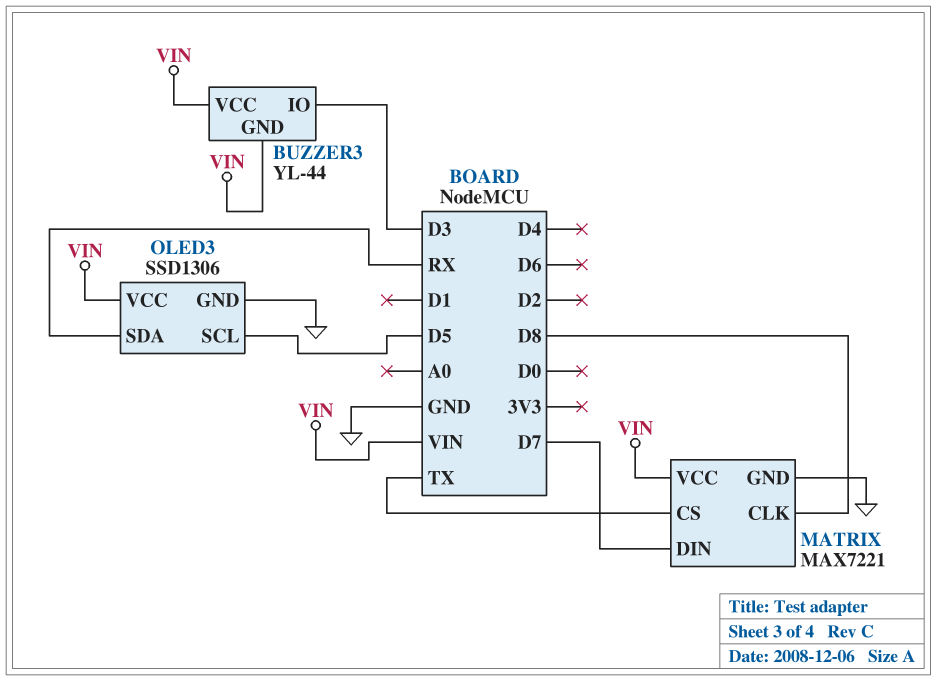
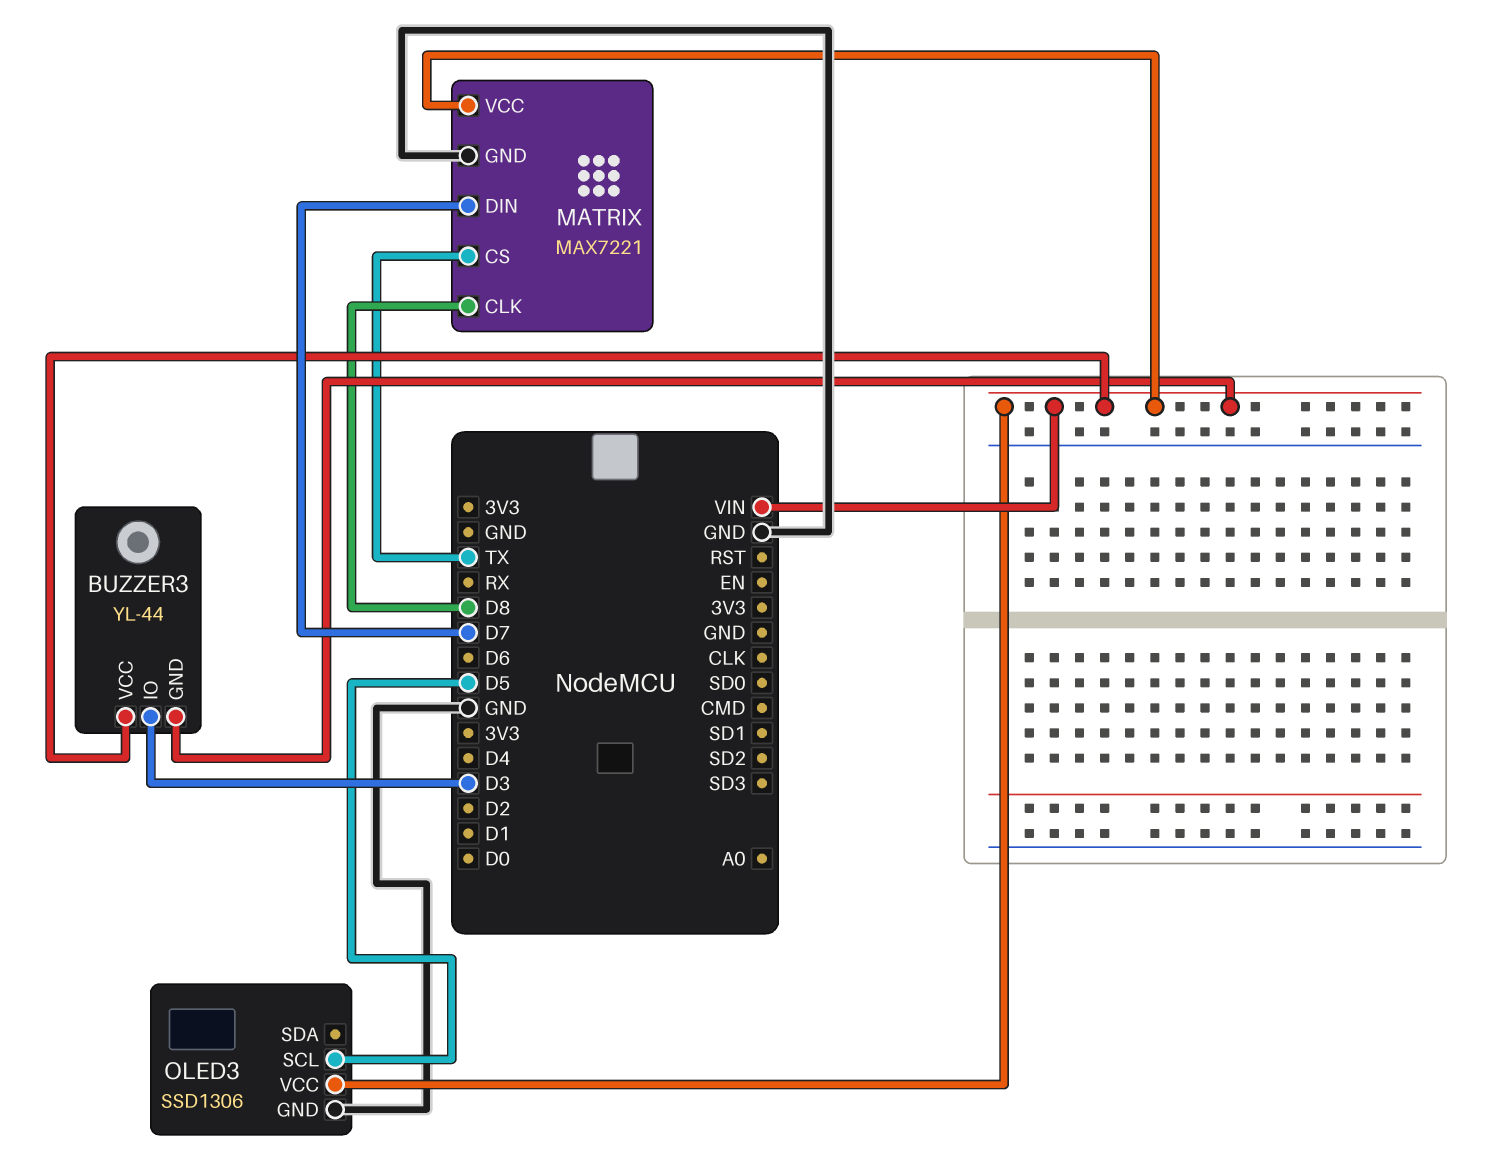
OLED3 pin SDA: RX -> none

